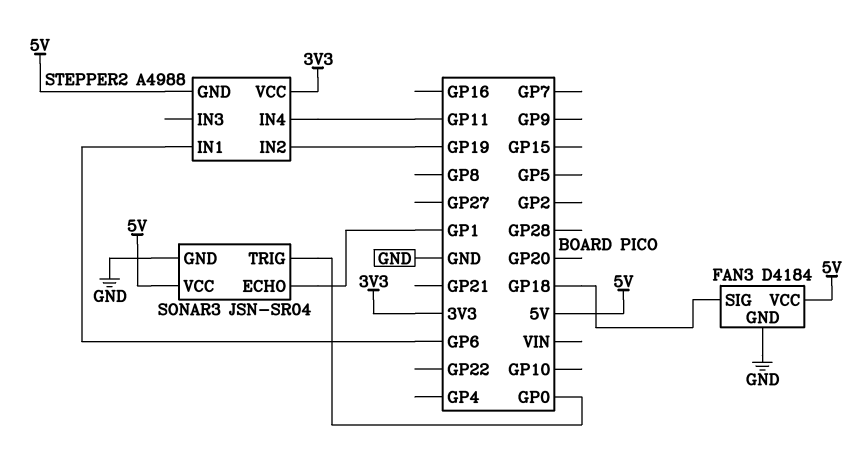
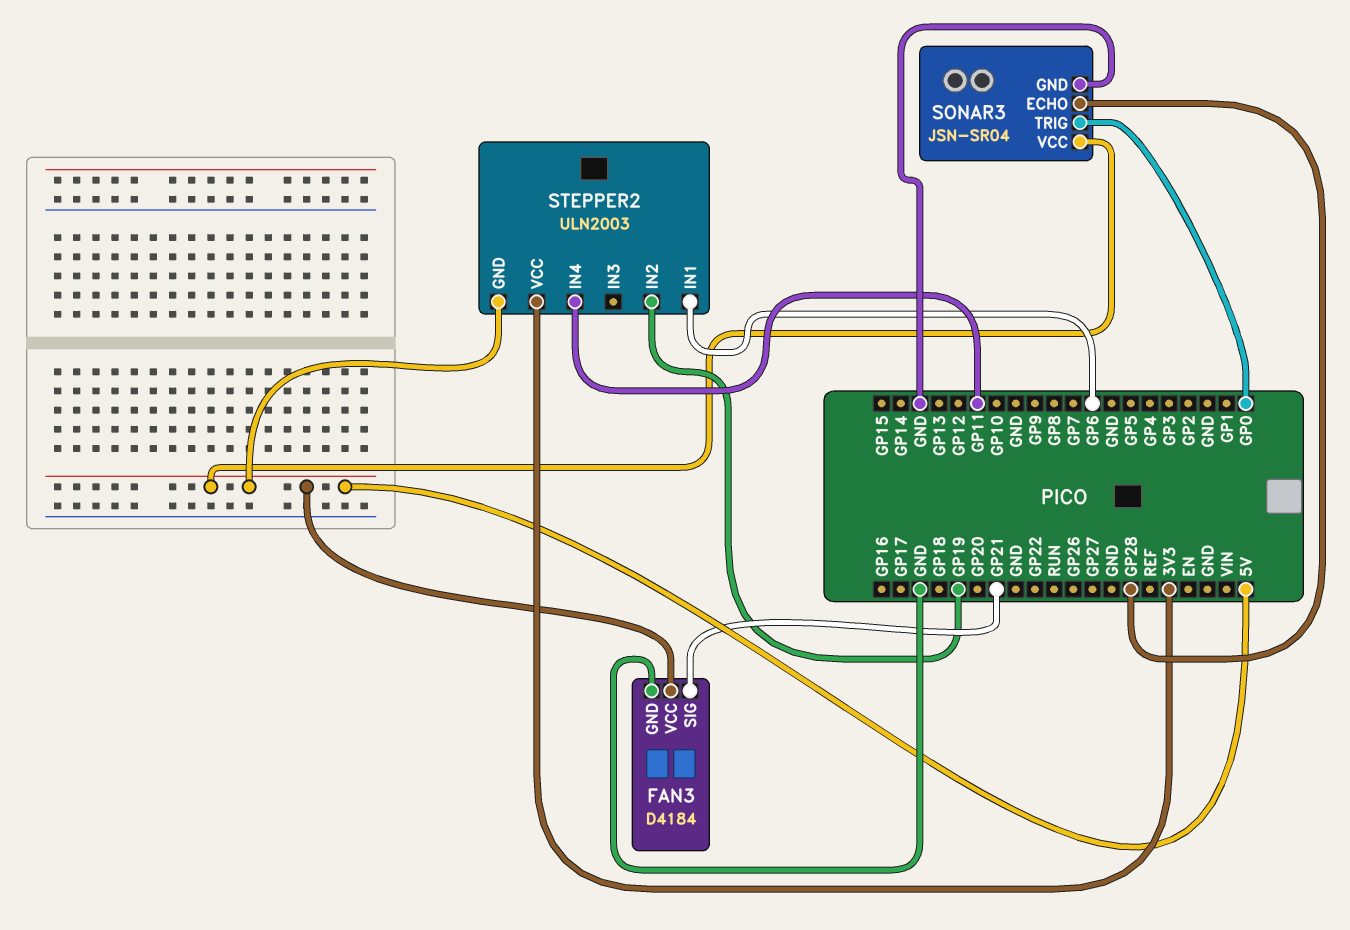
FAN3 pin SIG: GP18 -> GP21
SONAR3 pin ECHO: GP1 -> GP28
STEPPER2: A4988 -> ULN2003

